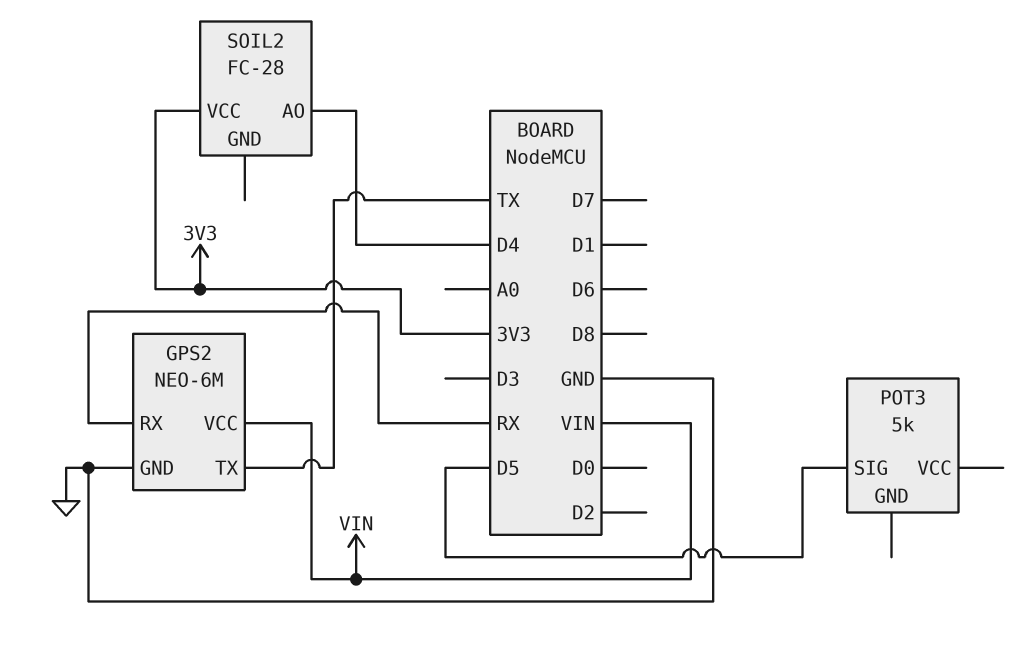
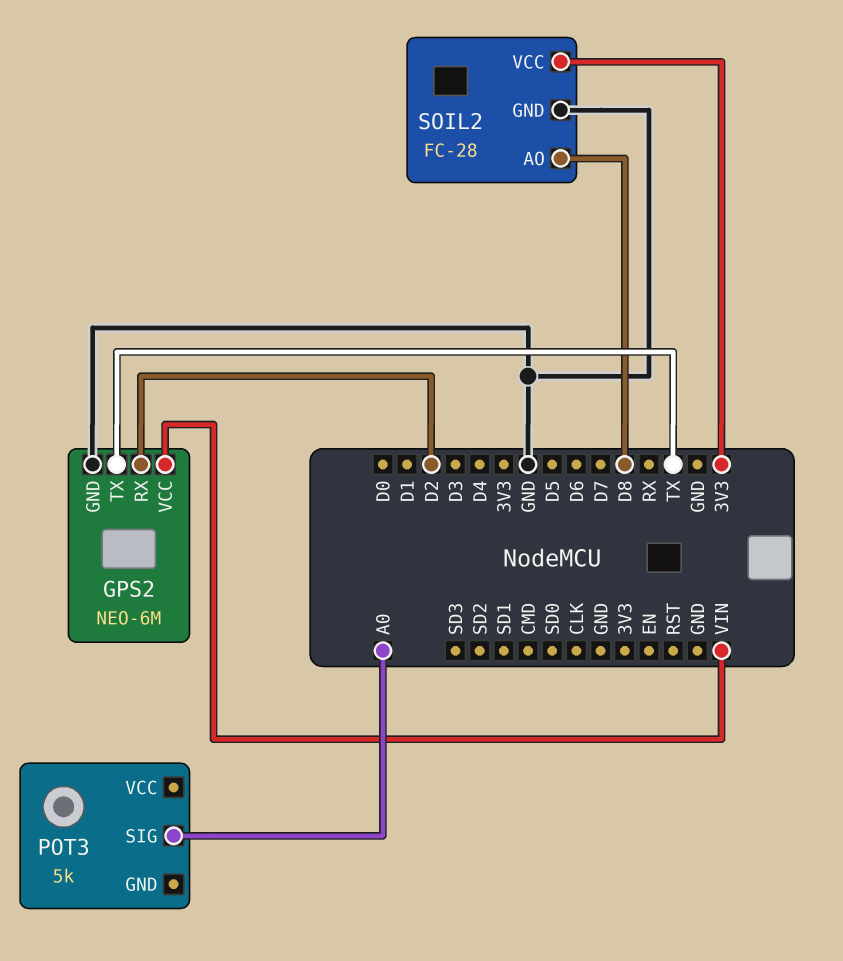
GPS2 pin RX: RX -> D2
POT3 pin SIG: D5 -> A0
SOIL2 pin AO: D4 -> D8
SOIL2 pin GND: none -> GND

